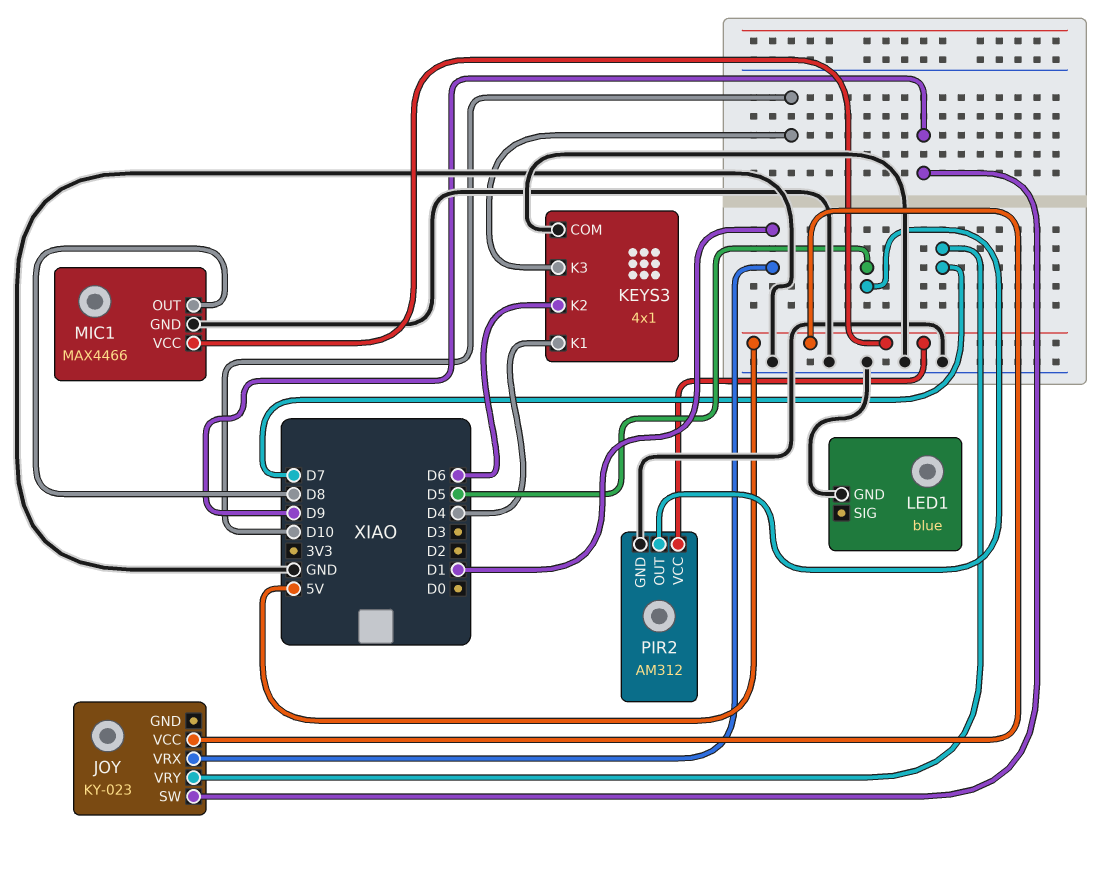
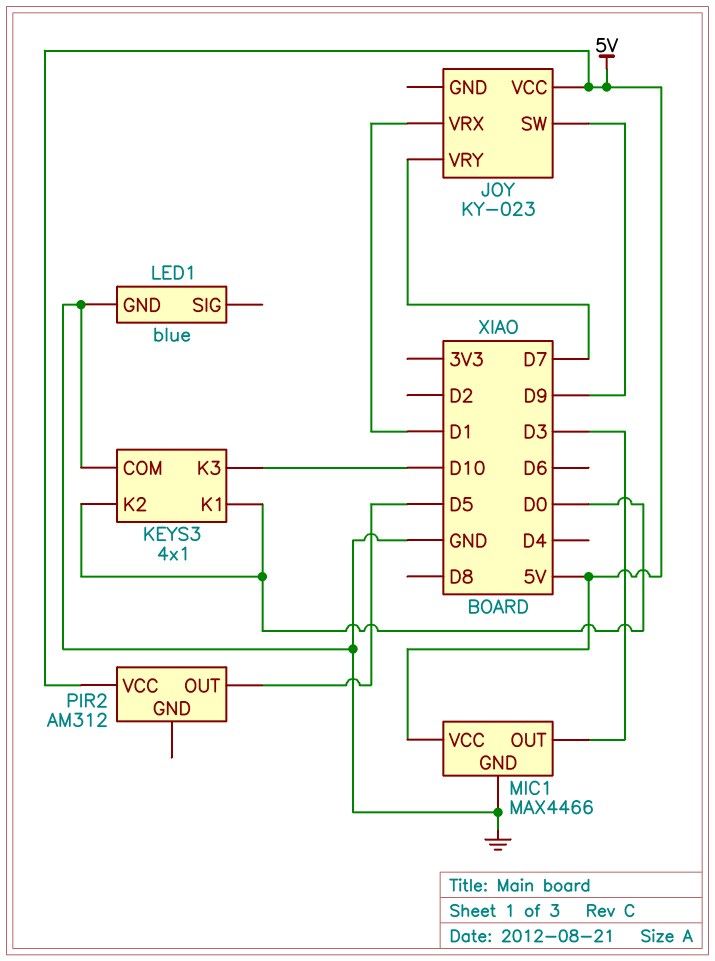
KEYS3 pin K1: D4 -> D0
KEYS3 pin K2: D6 -> D0
MIC1 pin OUT: D8 -> D3
PIR2 pin GND: GND -> none

